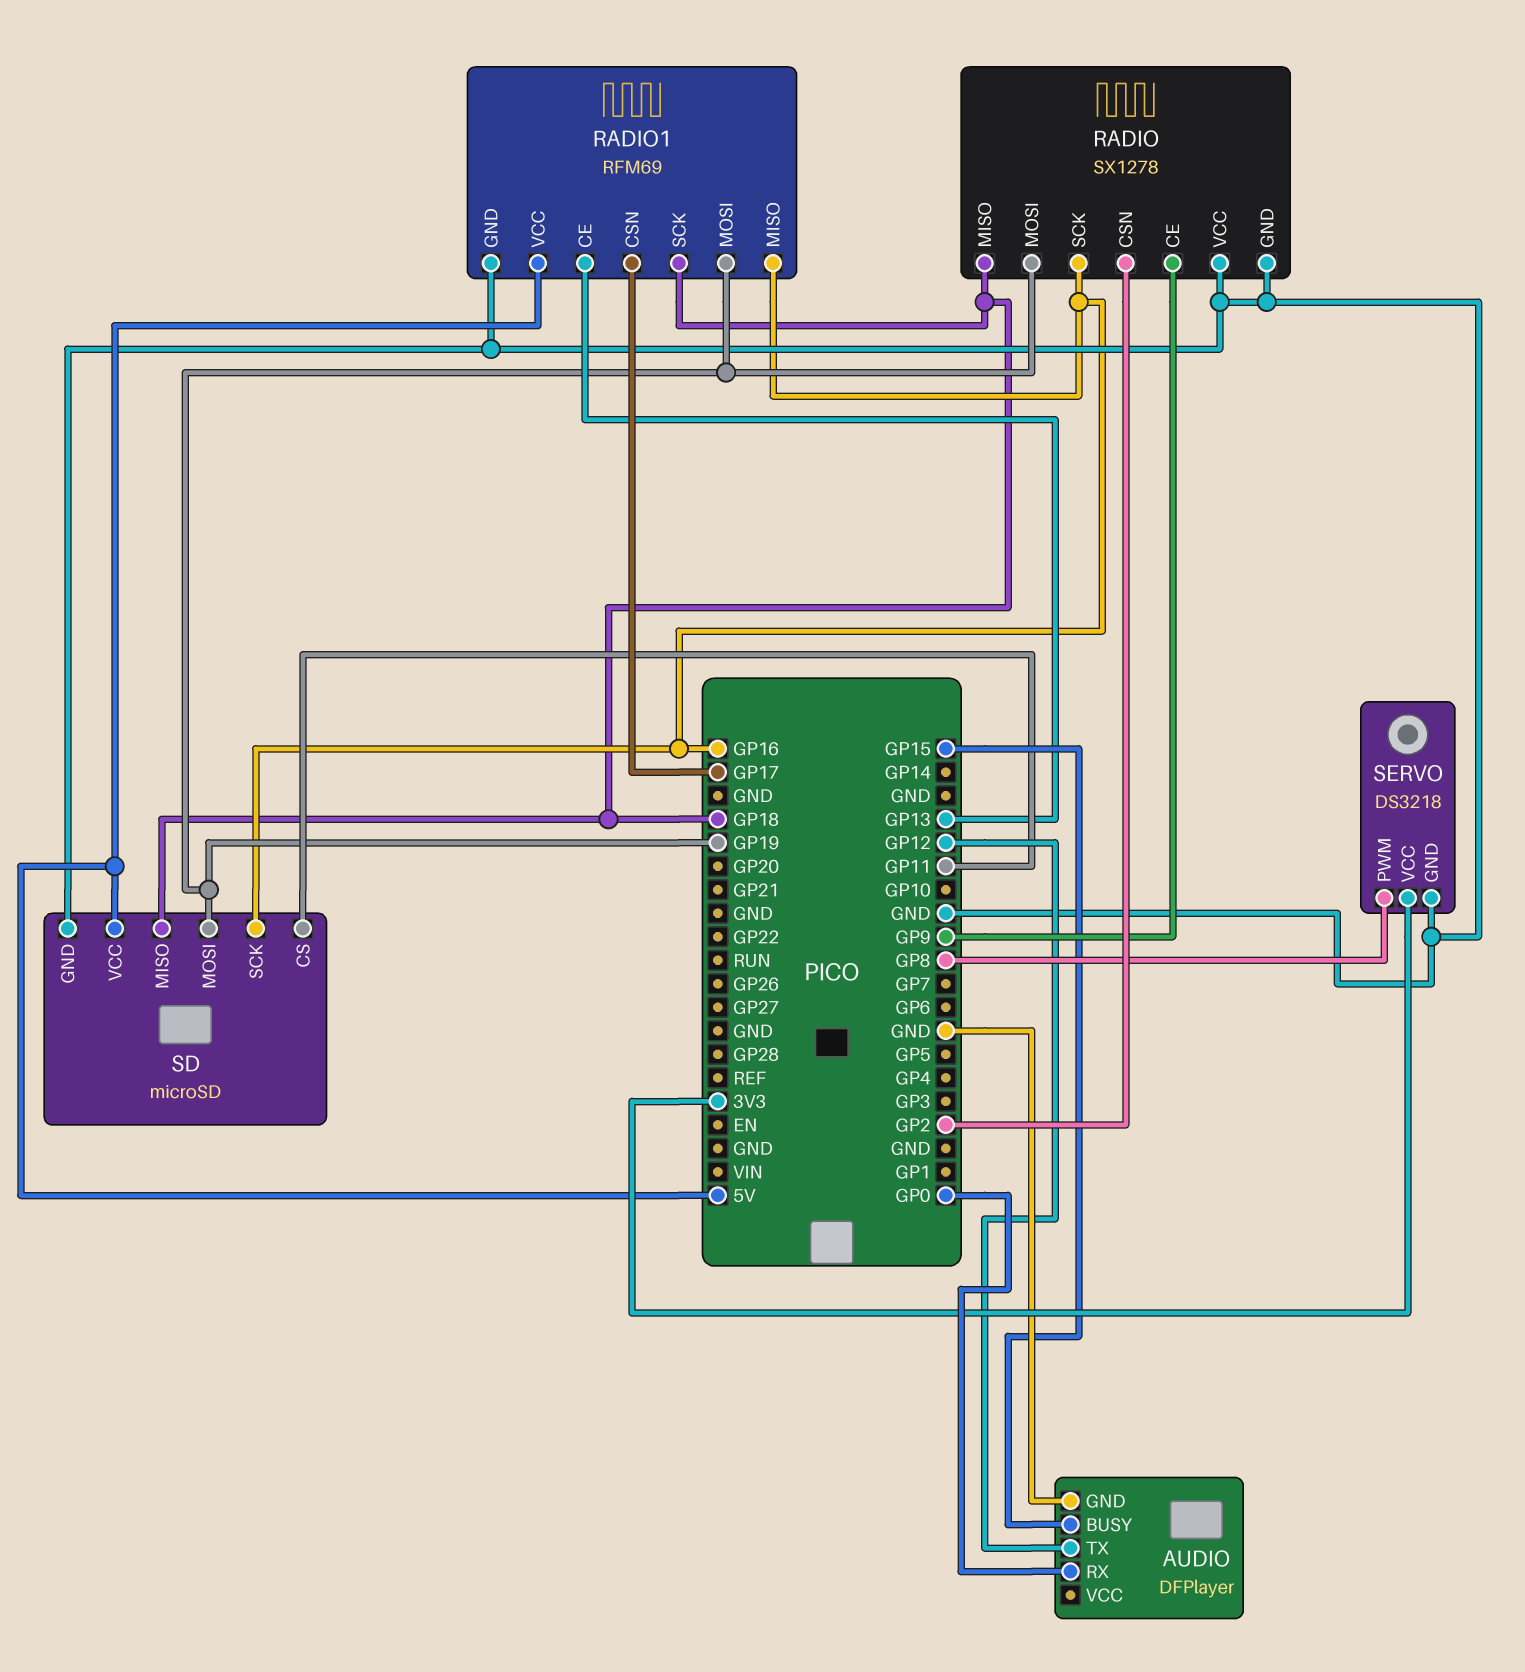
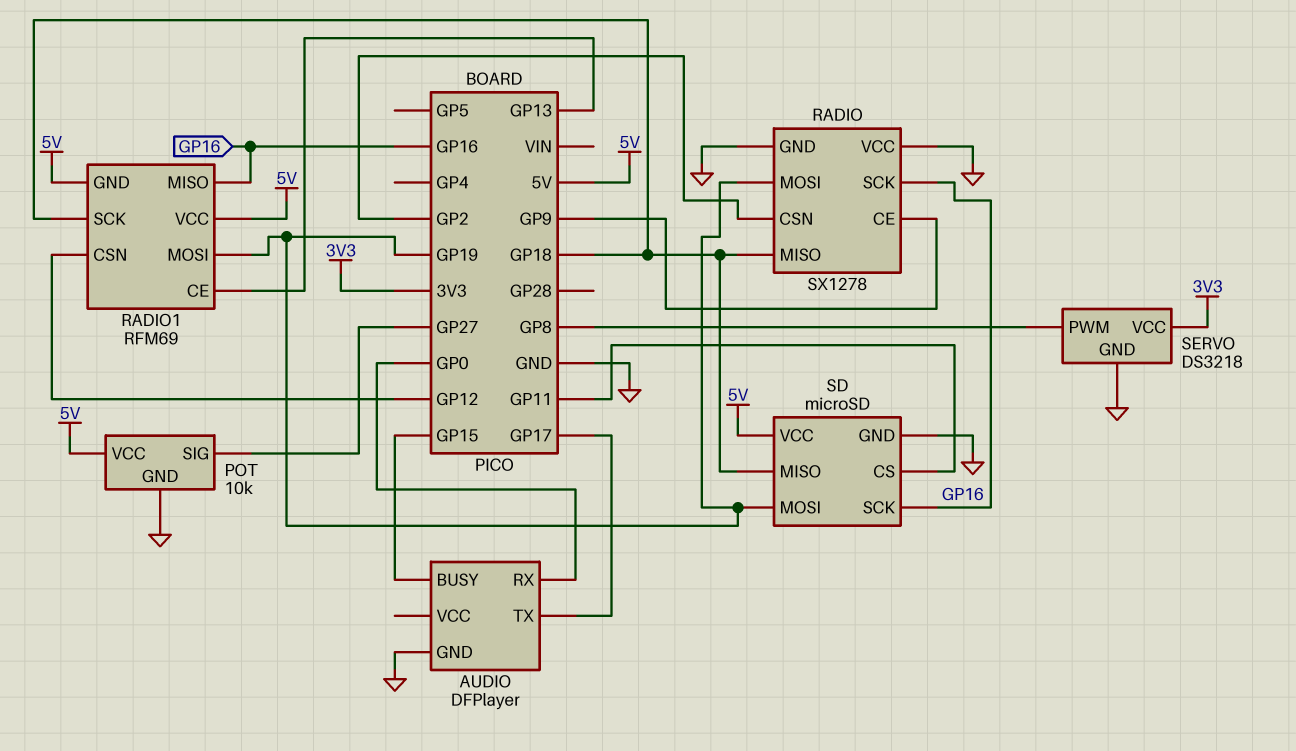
AUDIO pin TX: GP12 -> GP17
POT: none -> 10k
POT pin GND: none -> GND
POT pin SIG: none -> GP27
POT pin VCC: none -> 5V
RADIO1 pin CSN: GP17 -> GP12
RADIO1 pin GND: GND -> 5V

